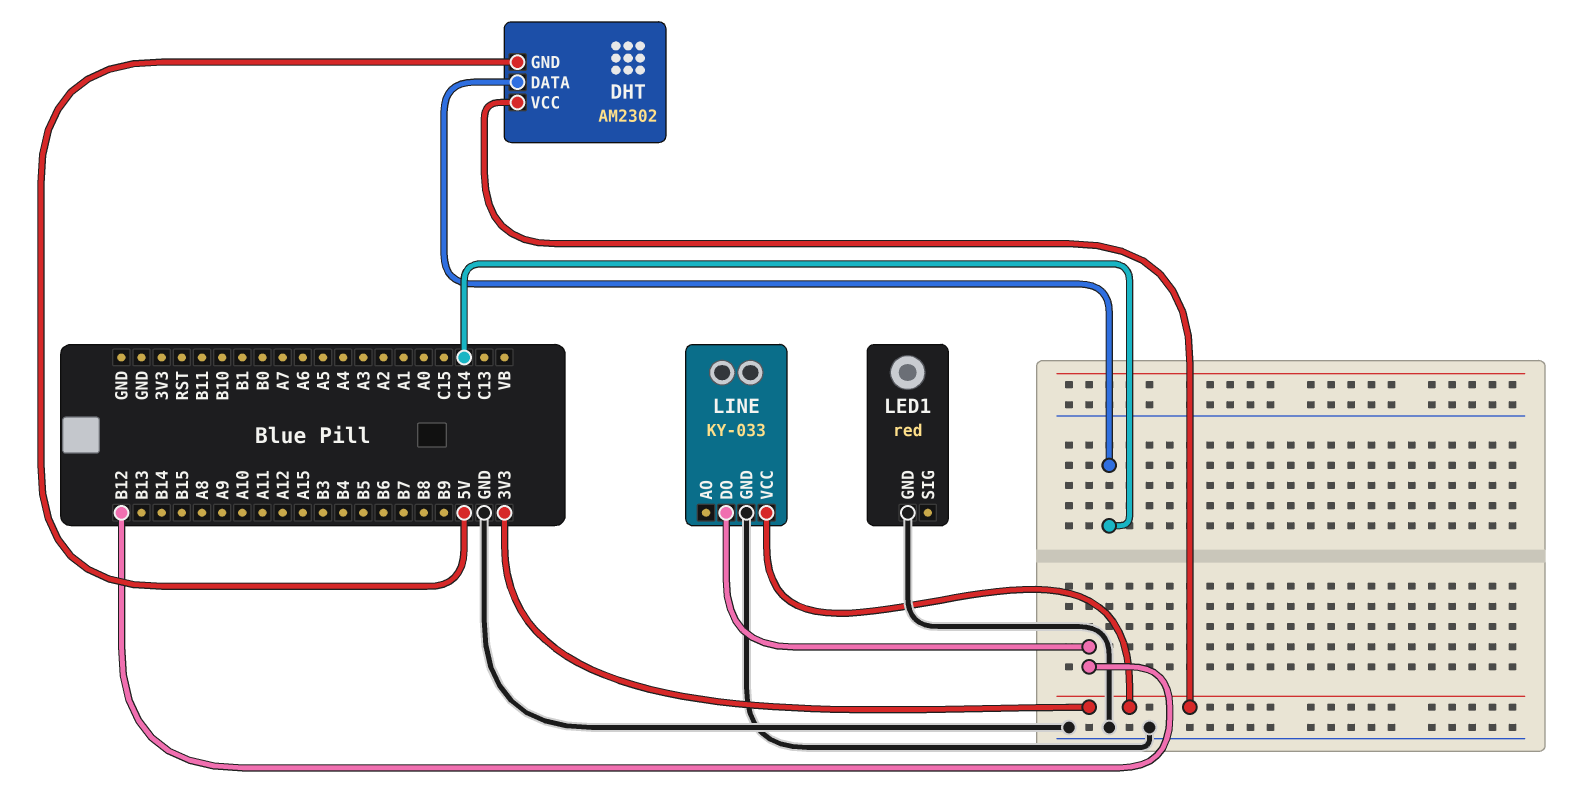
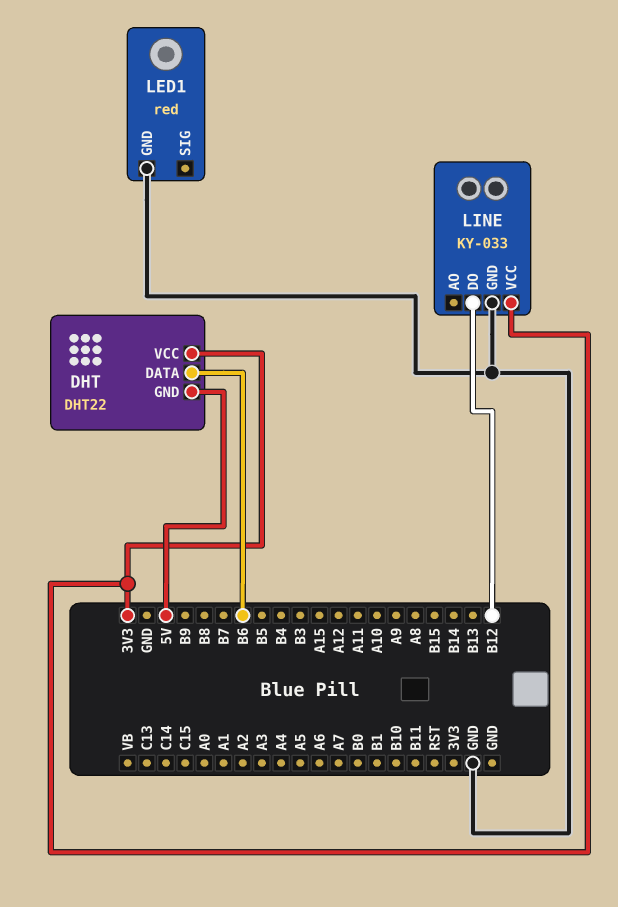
DHT: AM2302 -> DHT22
DHT pin DATA: C14 -> B6

